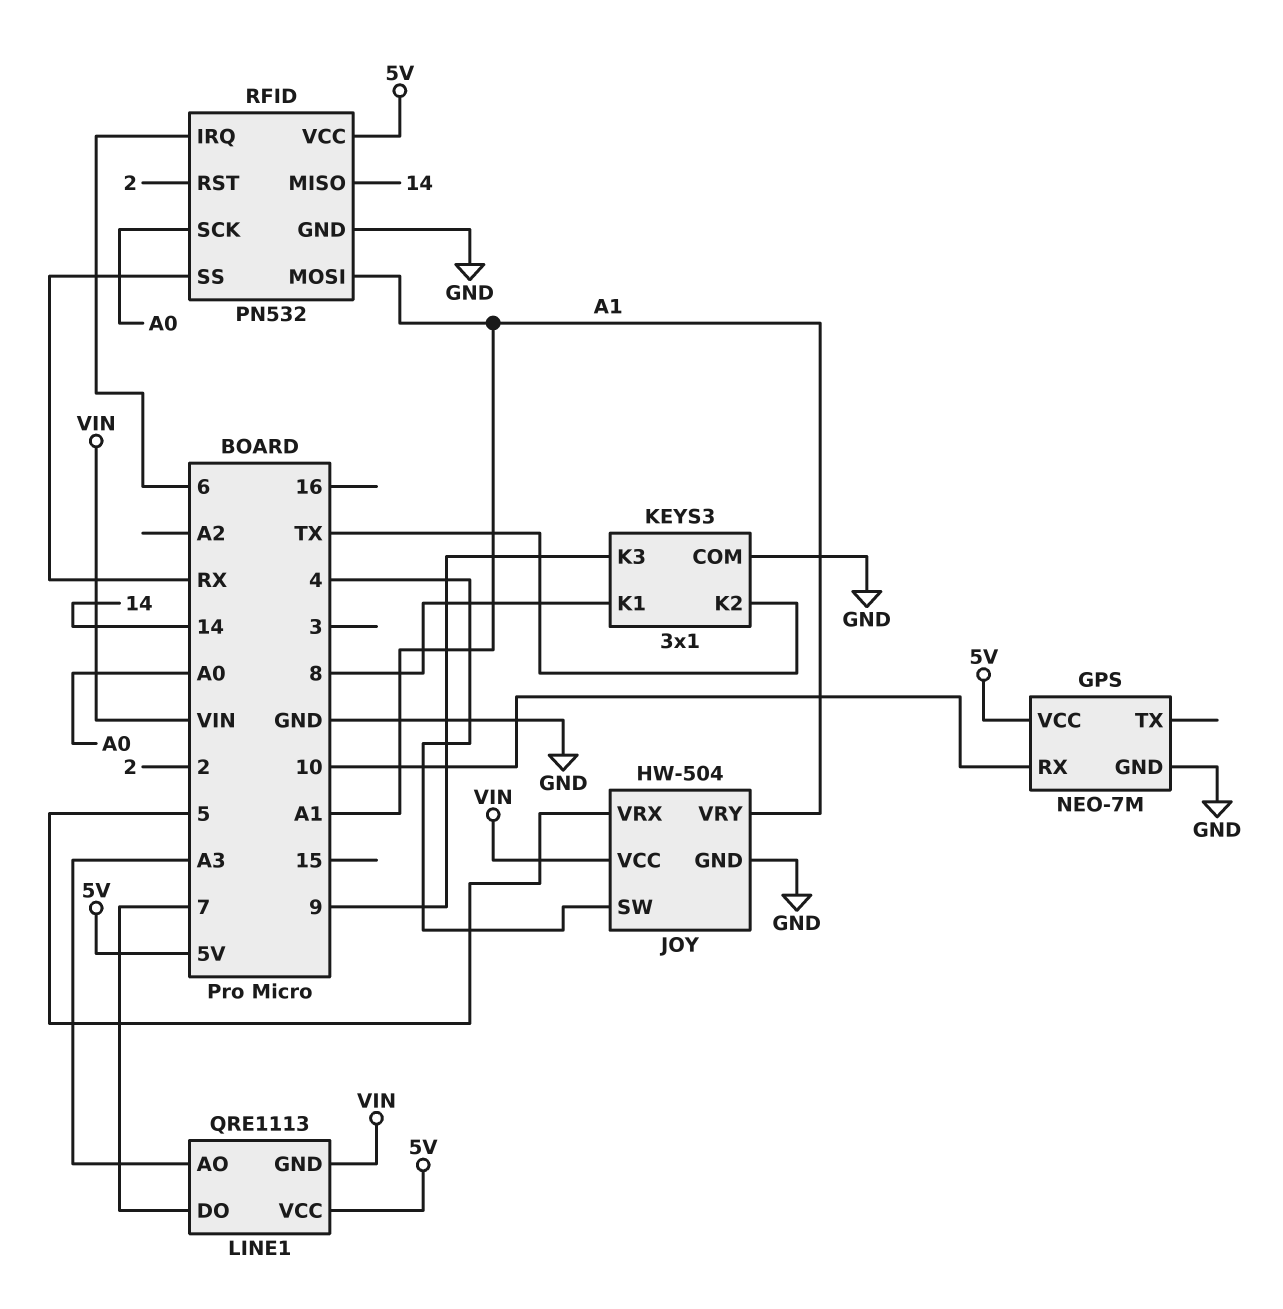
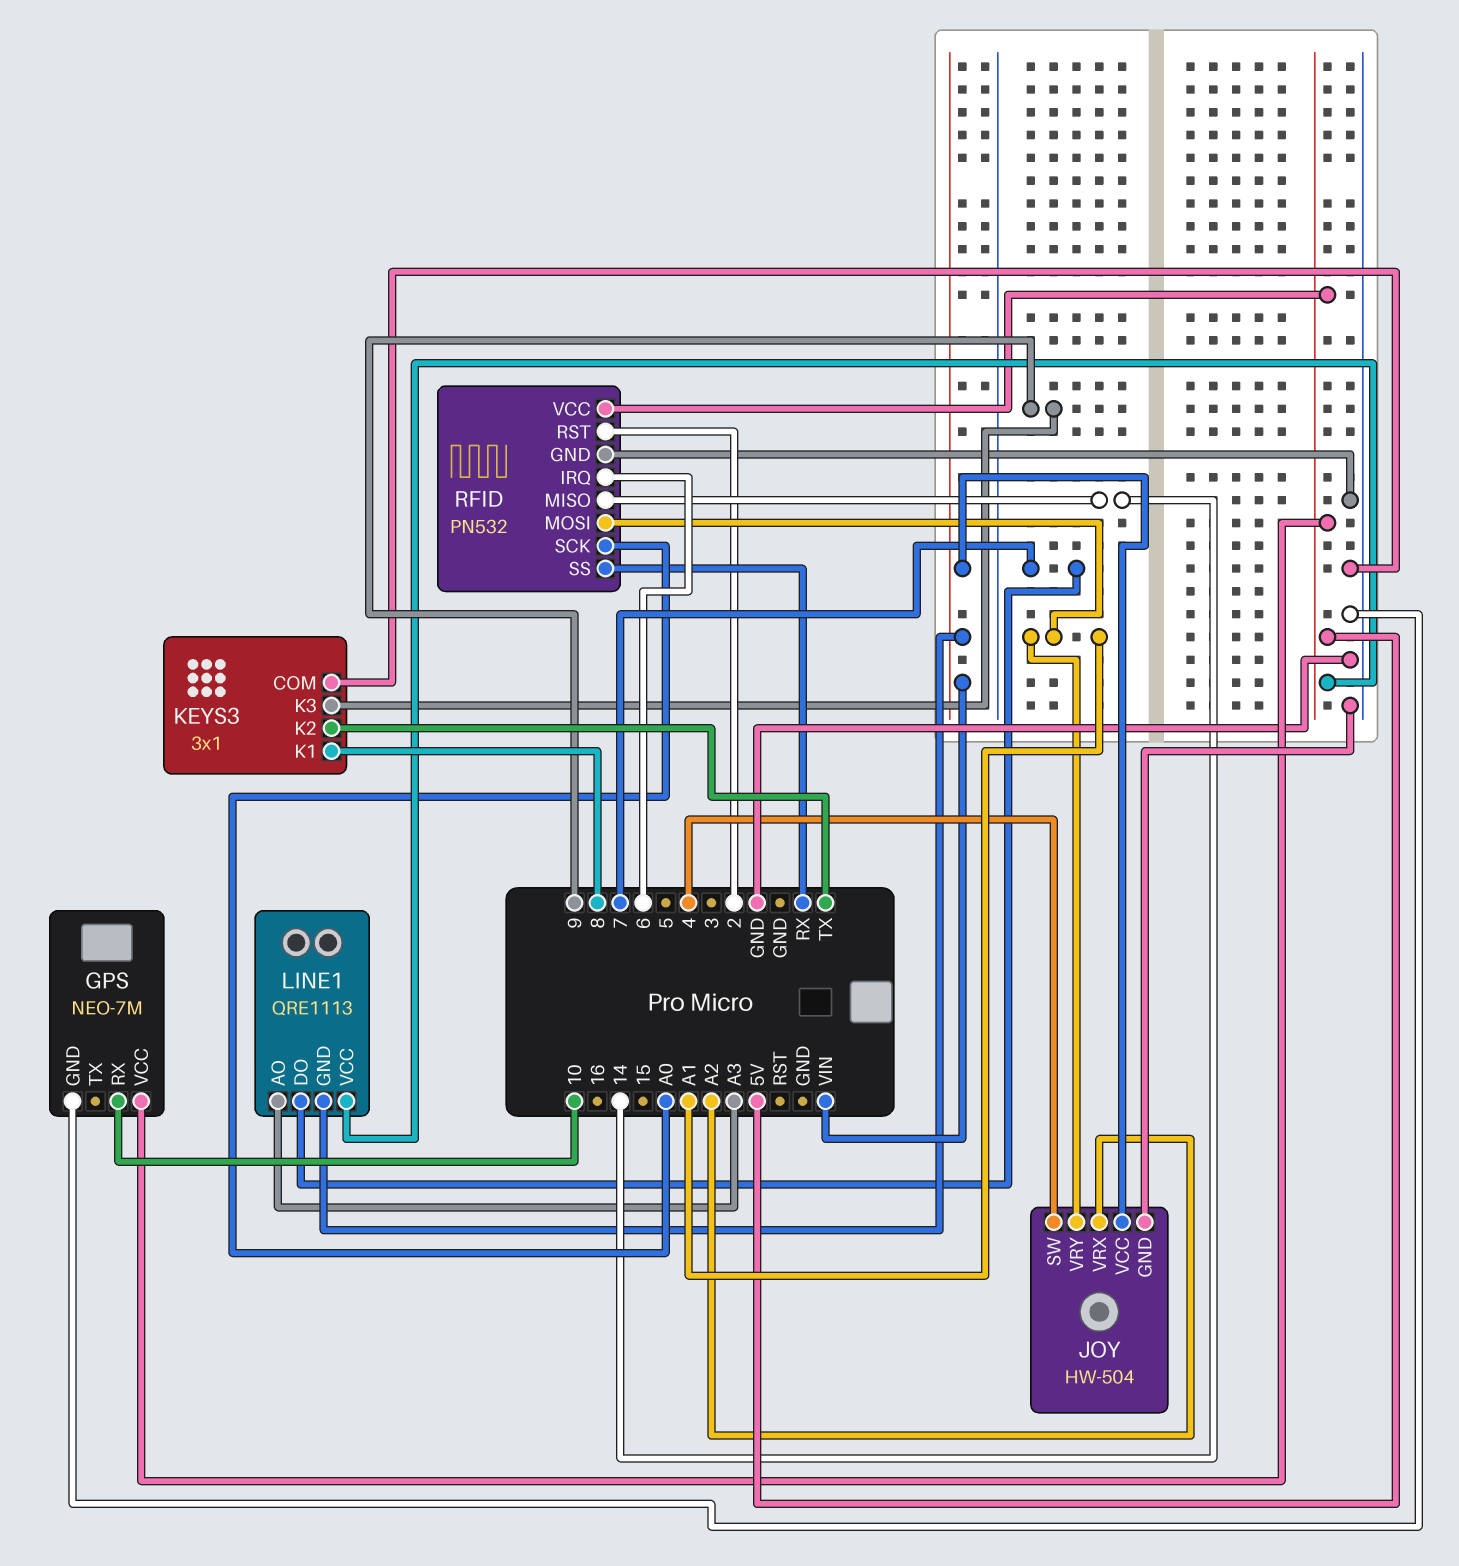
JOY pin VRX: 5 -> A2

